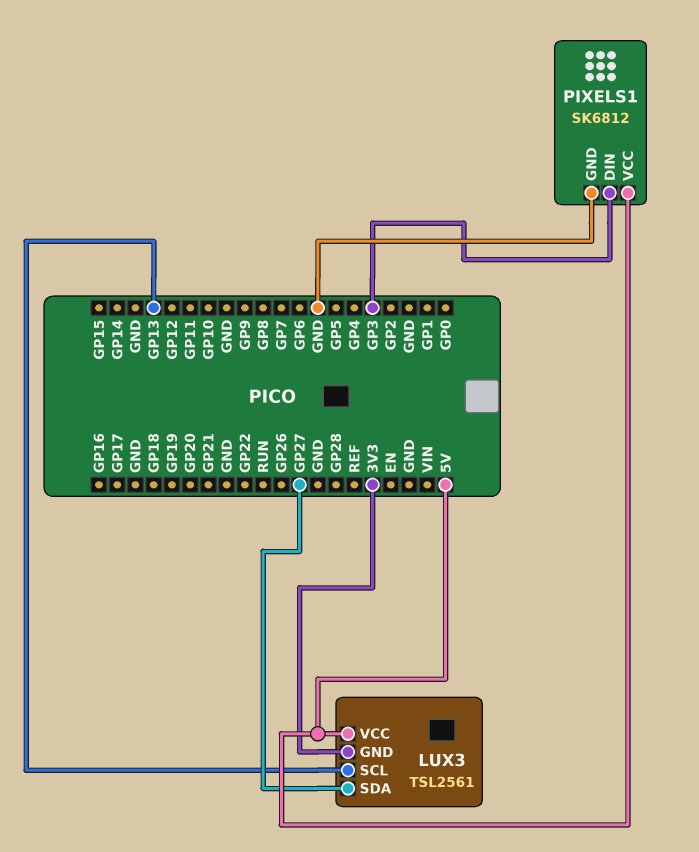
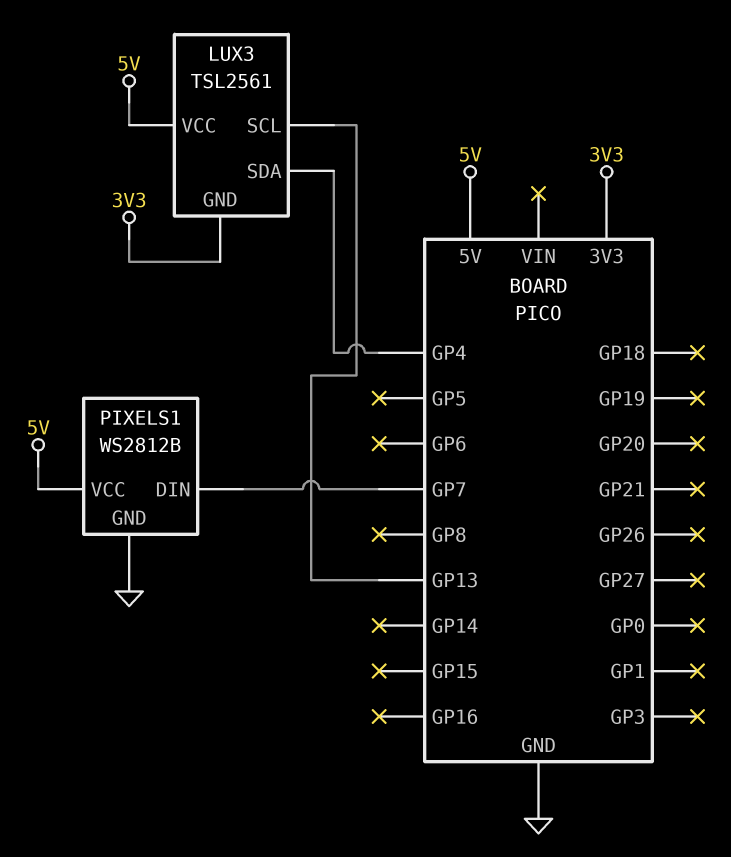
LUX3 pin SDA: GP27 -> GP4
PIXELS1: SK6812 -> WS2812B
PIXELS1 pin DIN: GP3 -> GP7

